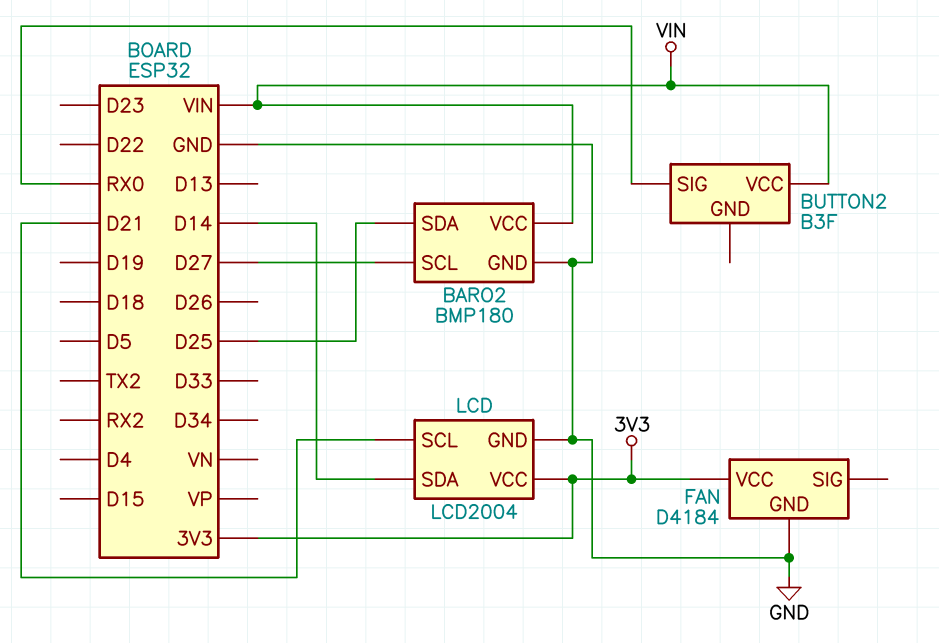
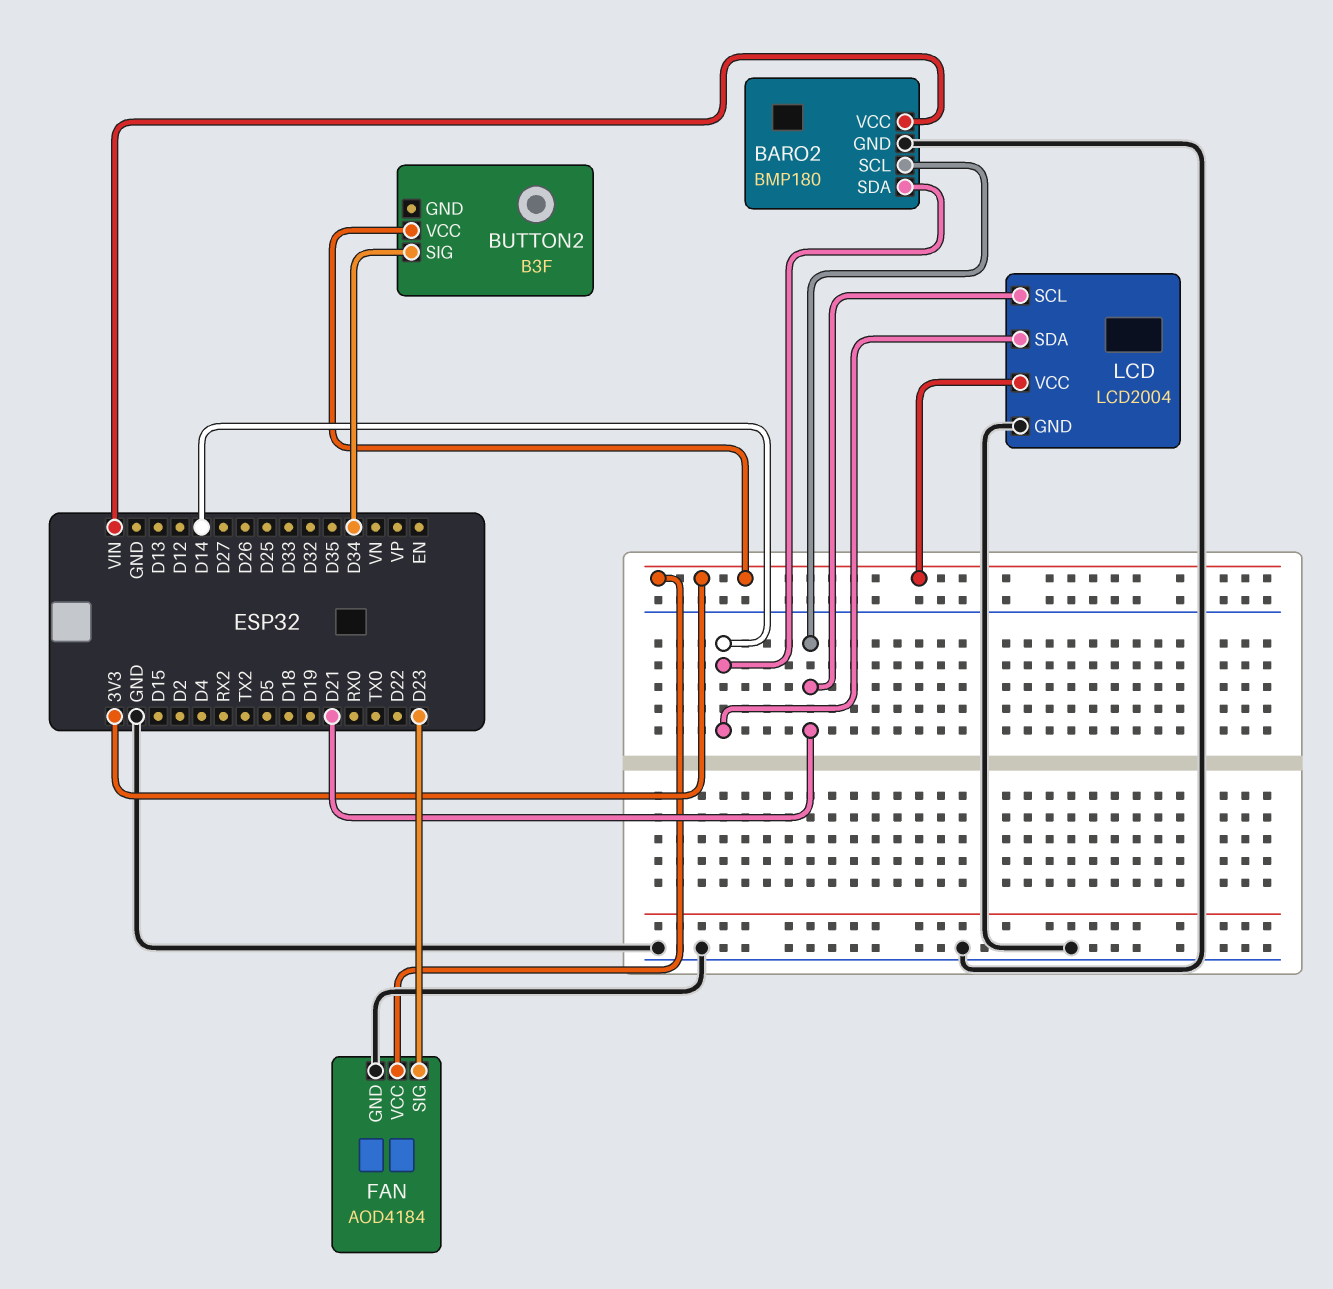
BARO2 pin SCL: D27 -> D21
BARO2 pin SDA: D25 -> D14
BUTTON2 pin SIG: RX0 -> D34
BUTTON2 pin VCC: VIN -> 3V3
FAN: D4184 -> AOD4184
FAN pin SIG: none -> D23

